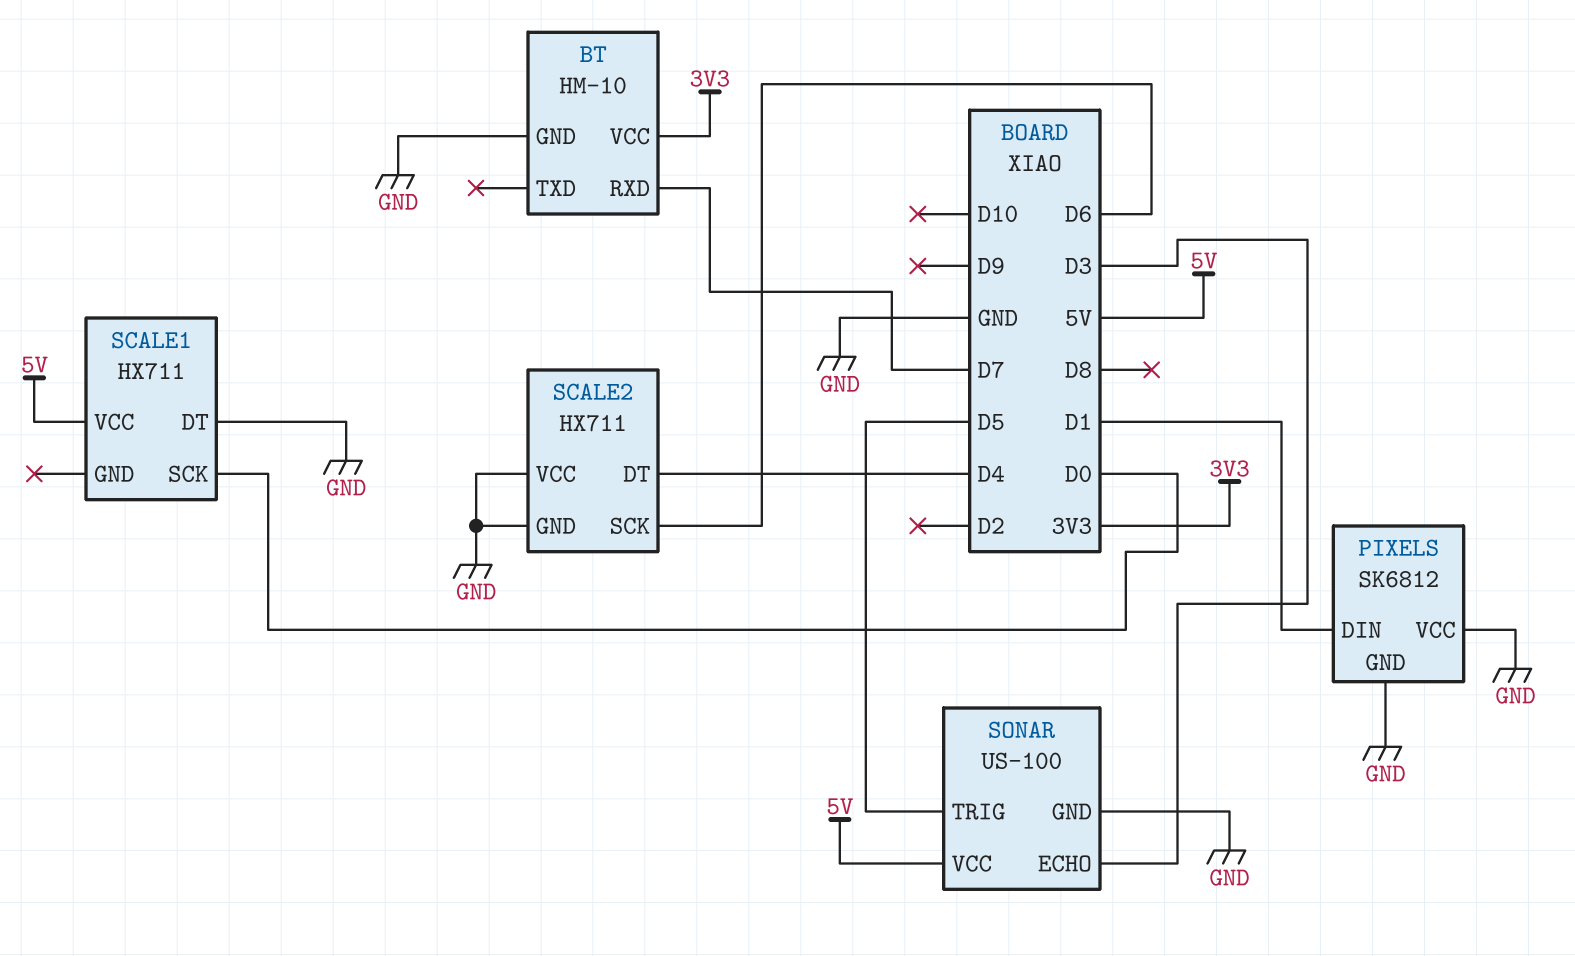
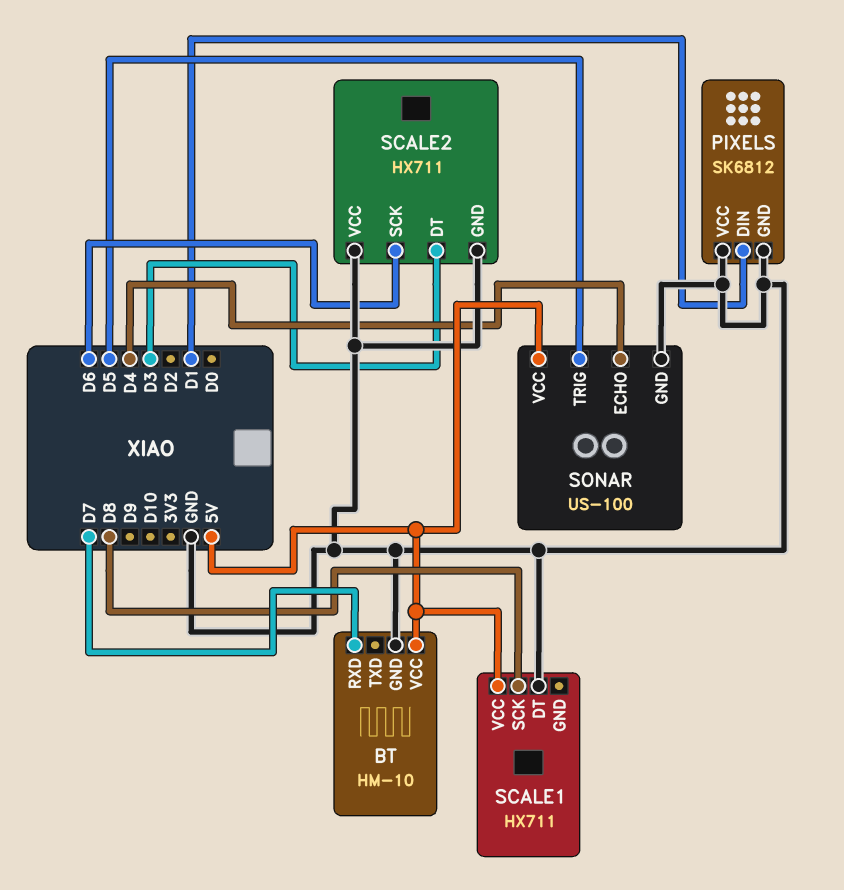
BT pin VCC: 3V3 -> 5V
SCALE1 pin SCK: D0 -> D8
SCALE2 pin DT: D4 -> D3
SONAR pin ECHO: D3 -> D4

